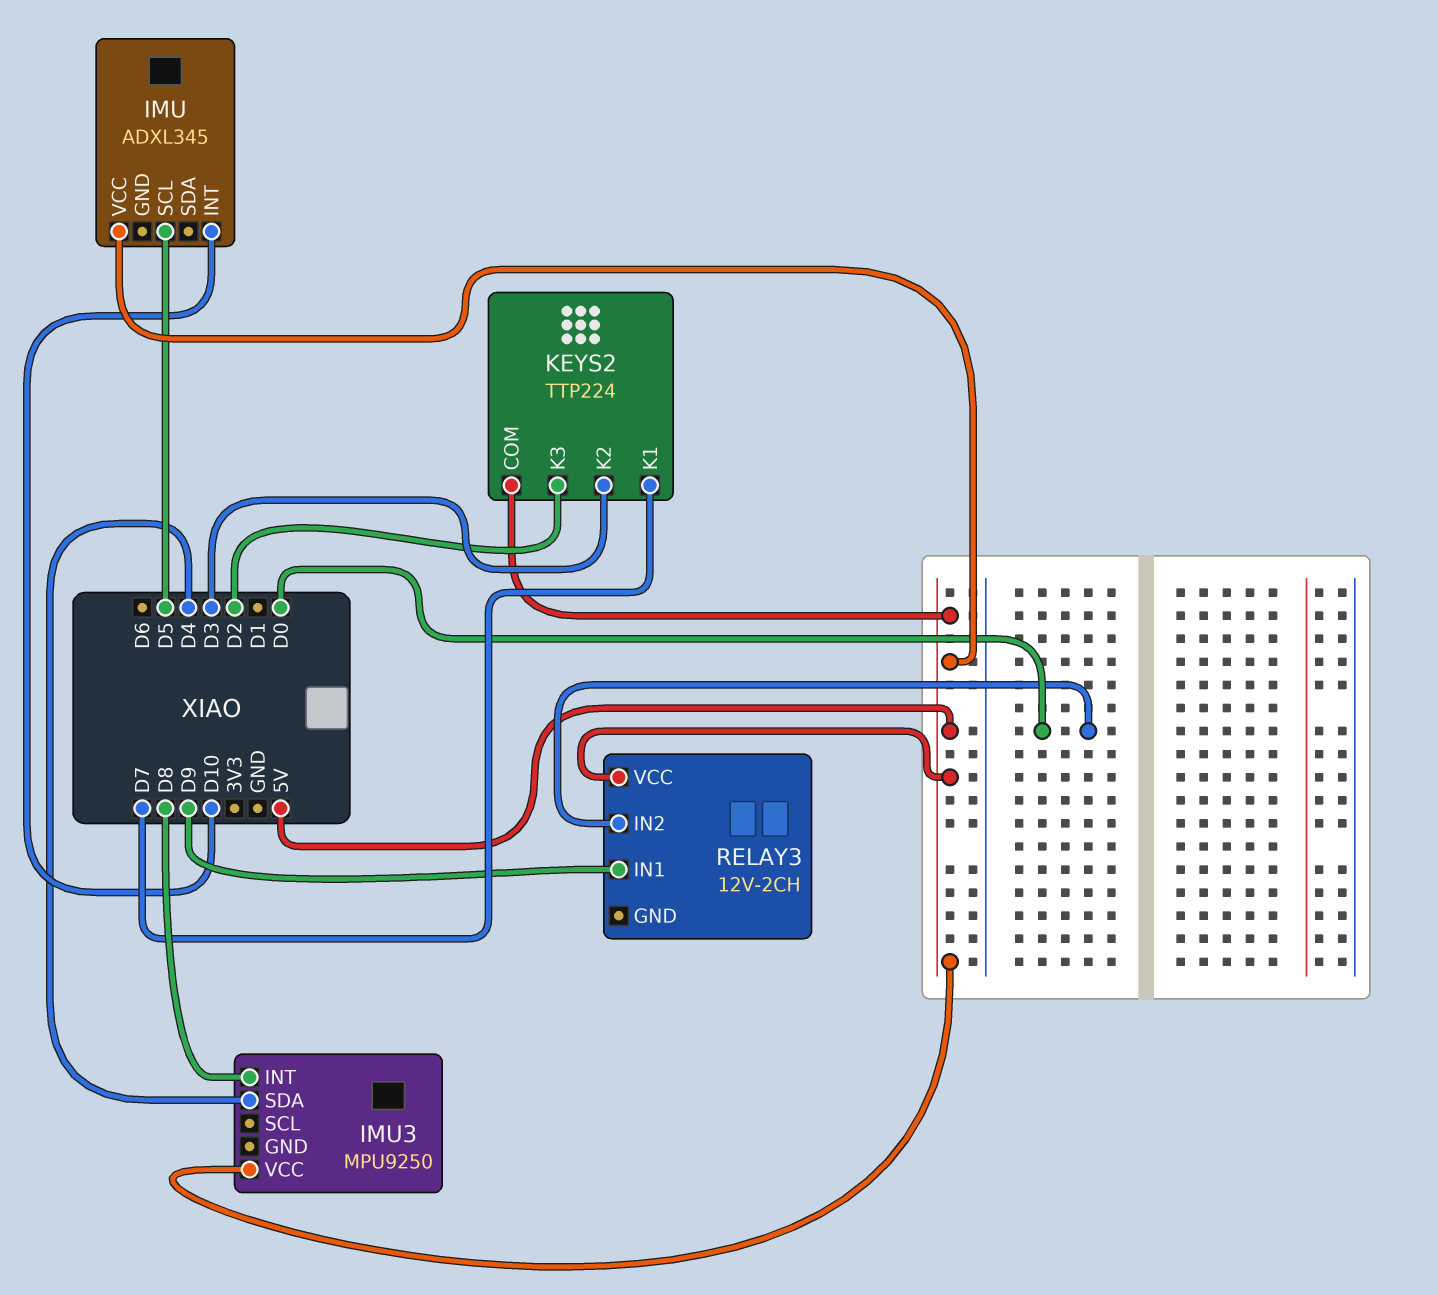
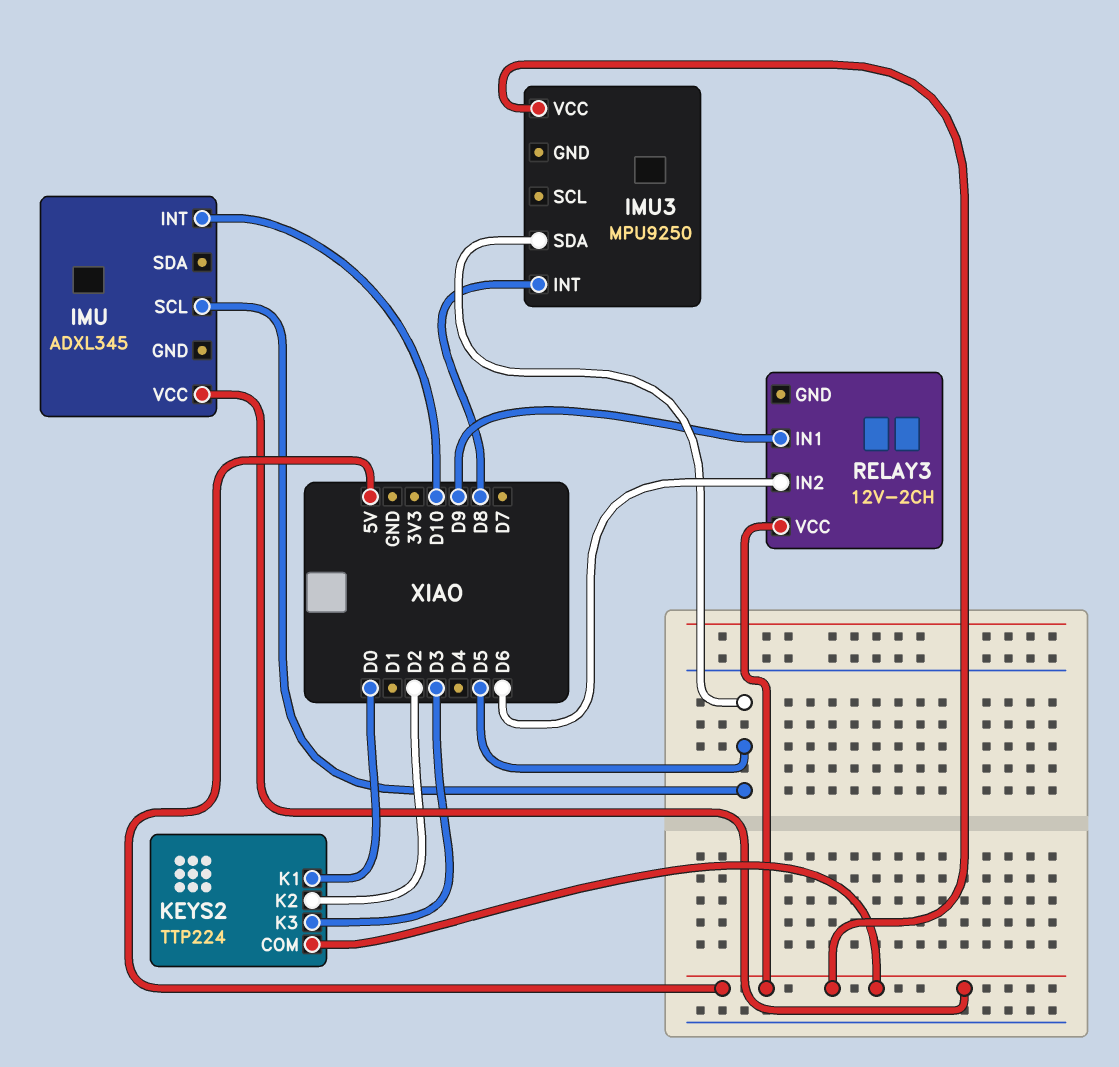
IMU3 pin SDA: D4 -> D5
KEYS2 pin K1: D7 -> D0
KEYS2 pin K2: D3 -> D2
KEYS2 pin K3: D2 -> D3
RELAY3 pin IN2: D0 -> D6

